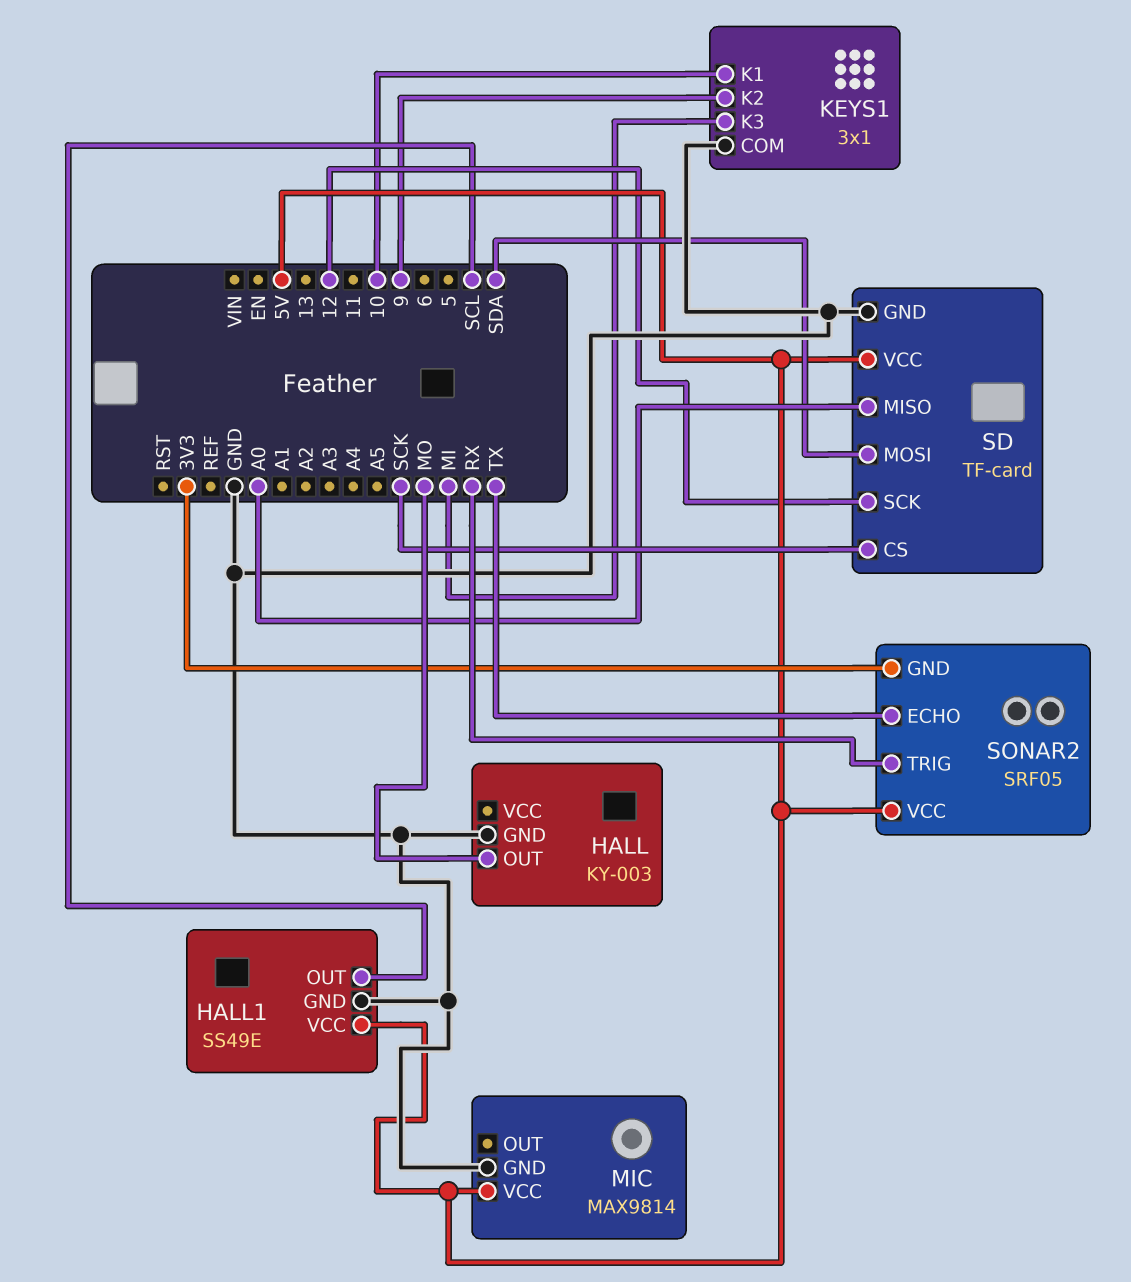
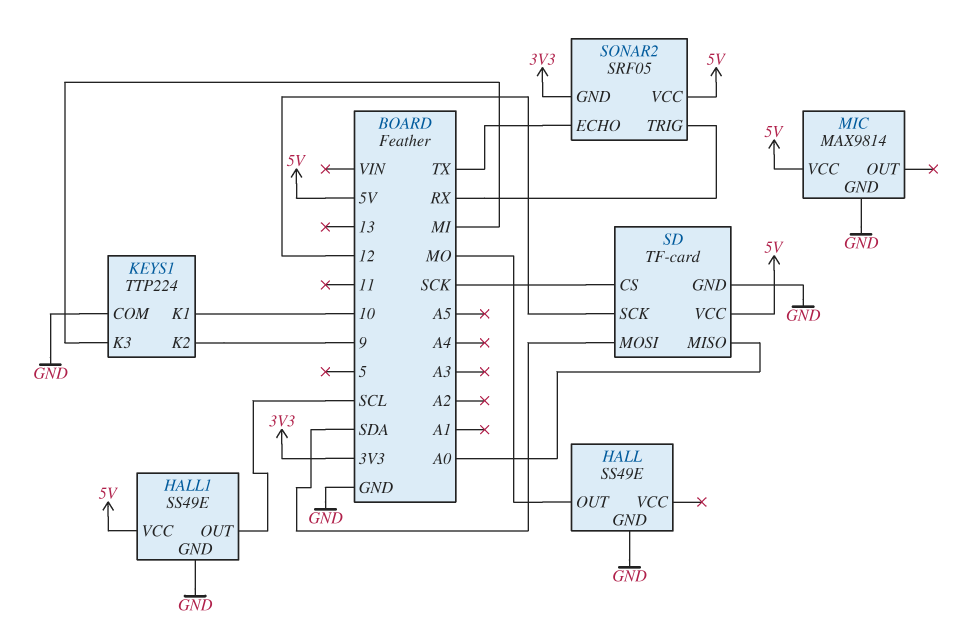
HALL: KY-003 -> SS49E
KEYS1: 3x1 -> TTP224

